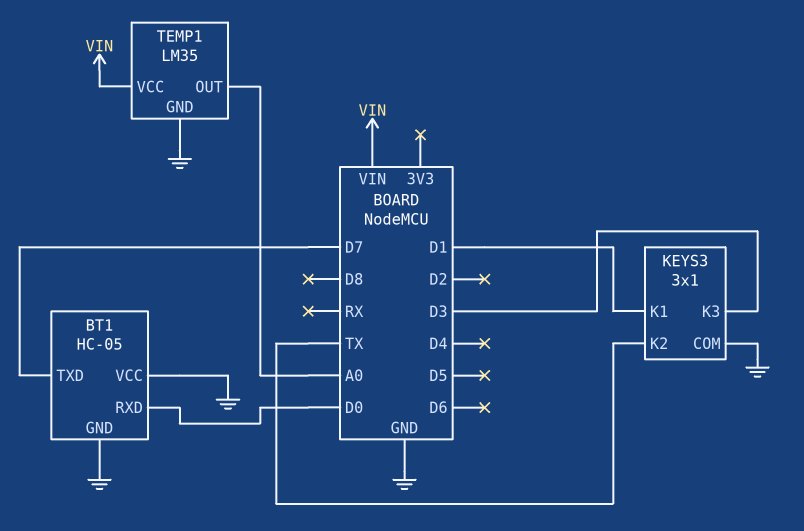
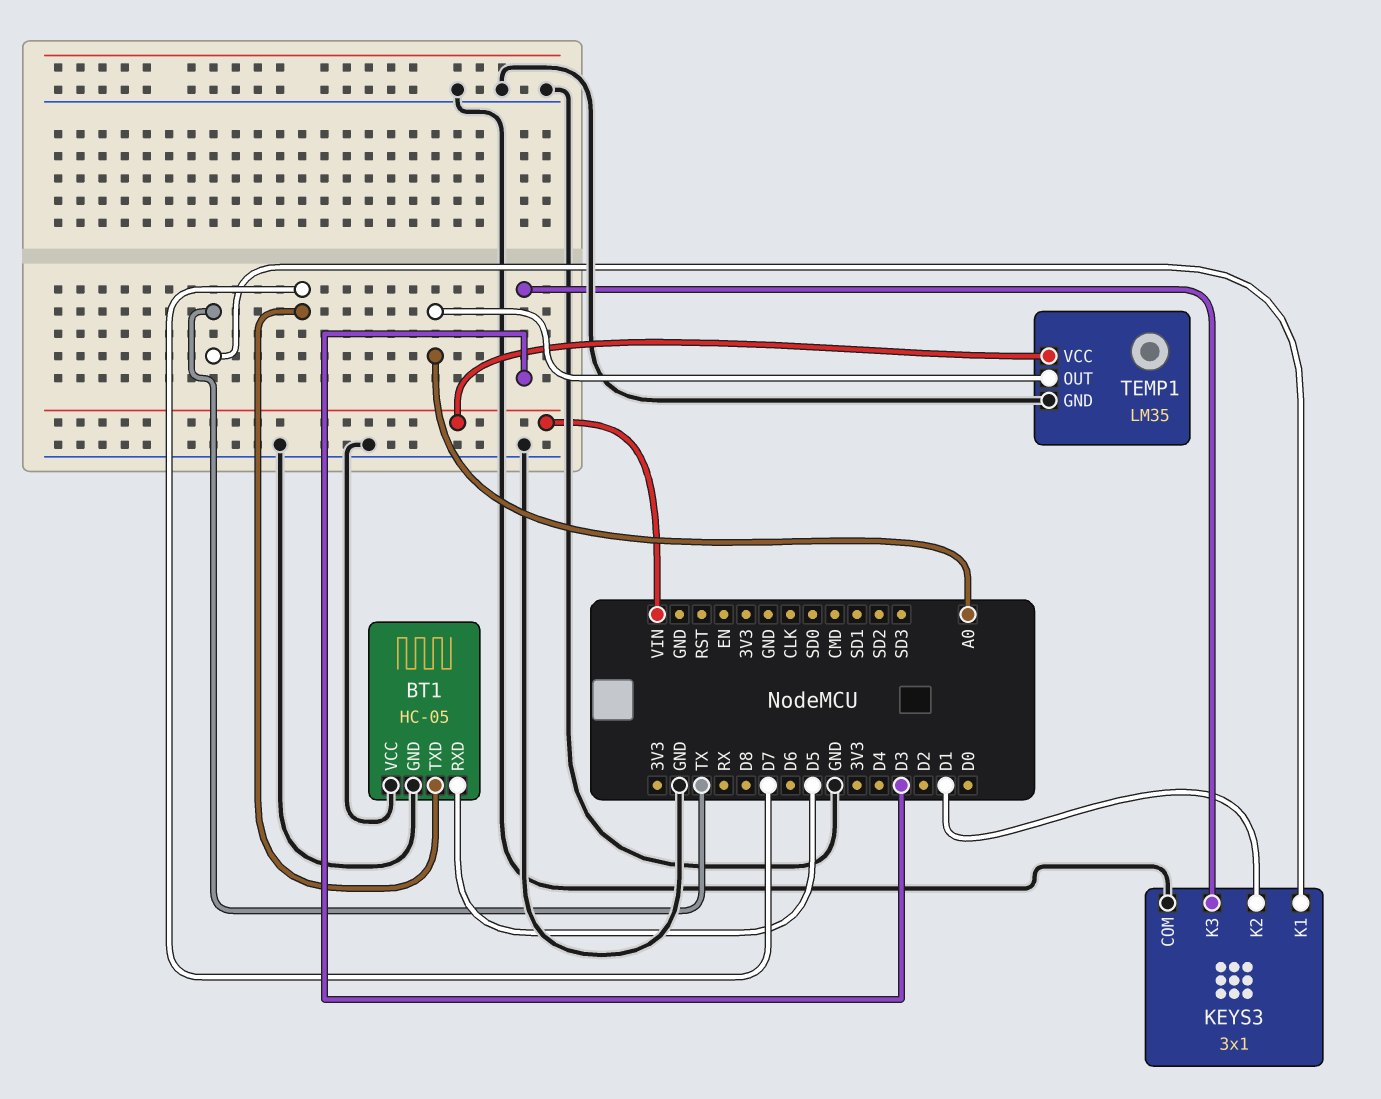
BT1 pin RXD: D0 -> D5
KEYS3 pin K1: D1 -> TX
KEYS3 pin K2: TX -> D1

